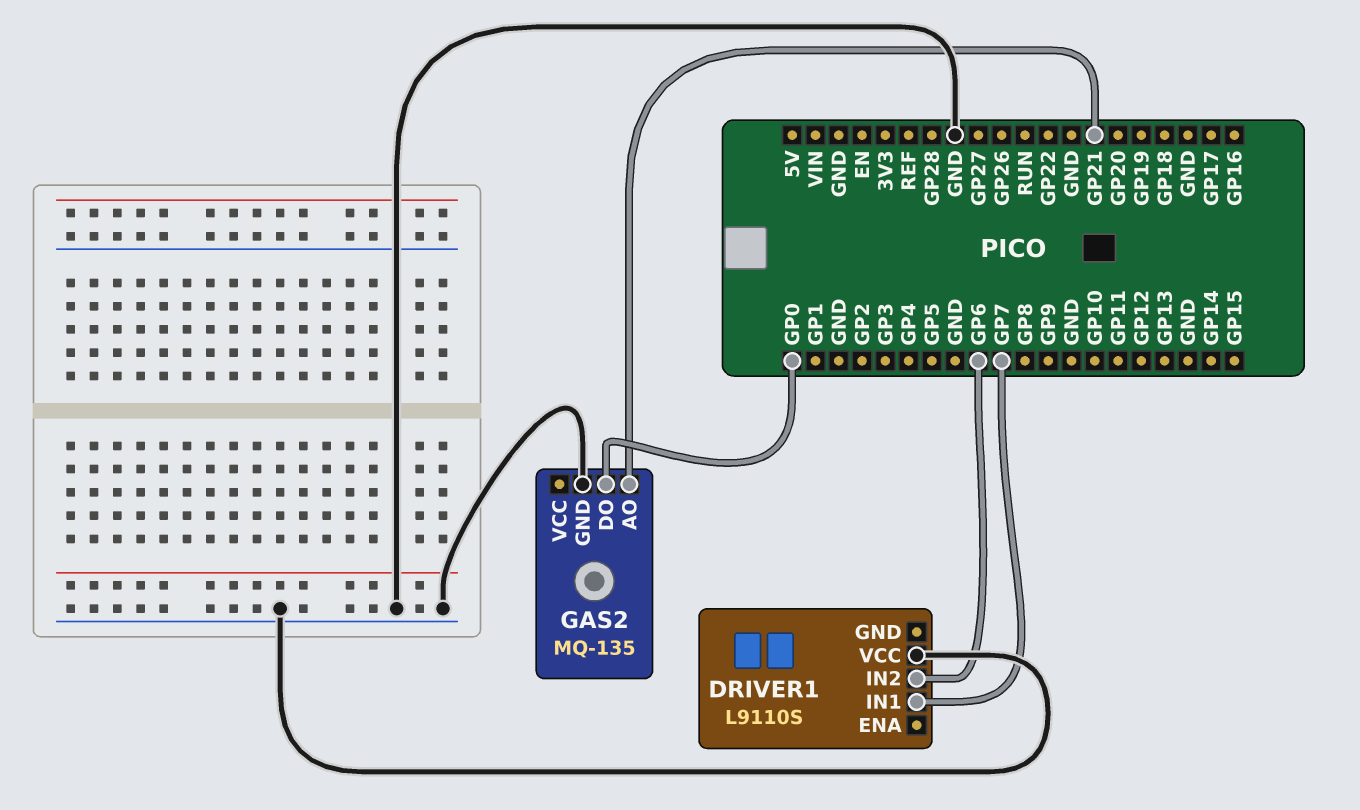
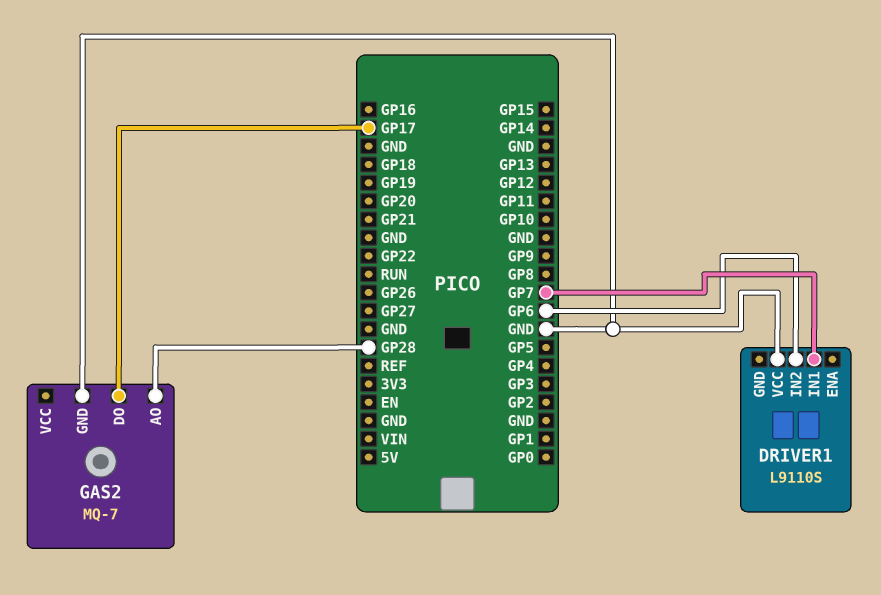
GAS2: MQ-135 -> MQ-7
GAS2 pin AO: GP21 -> GP28
GAS2 pin DO: GP0 -> GP17

